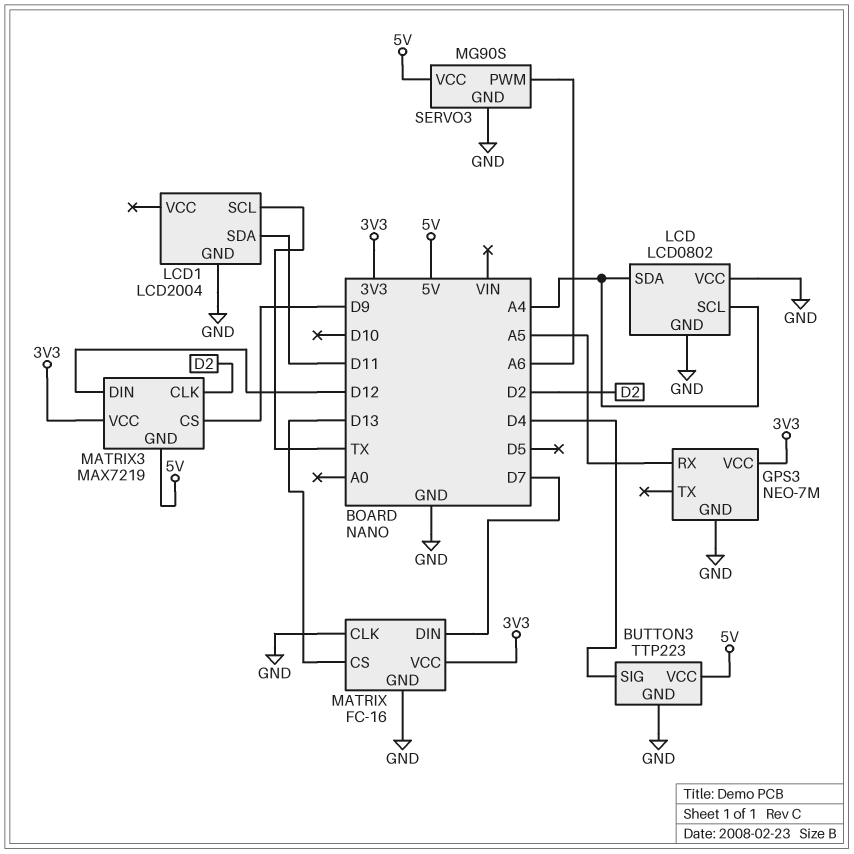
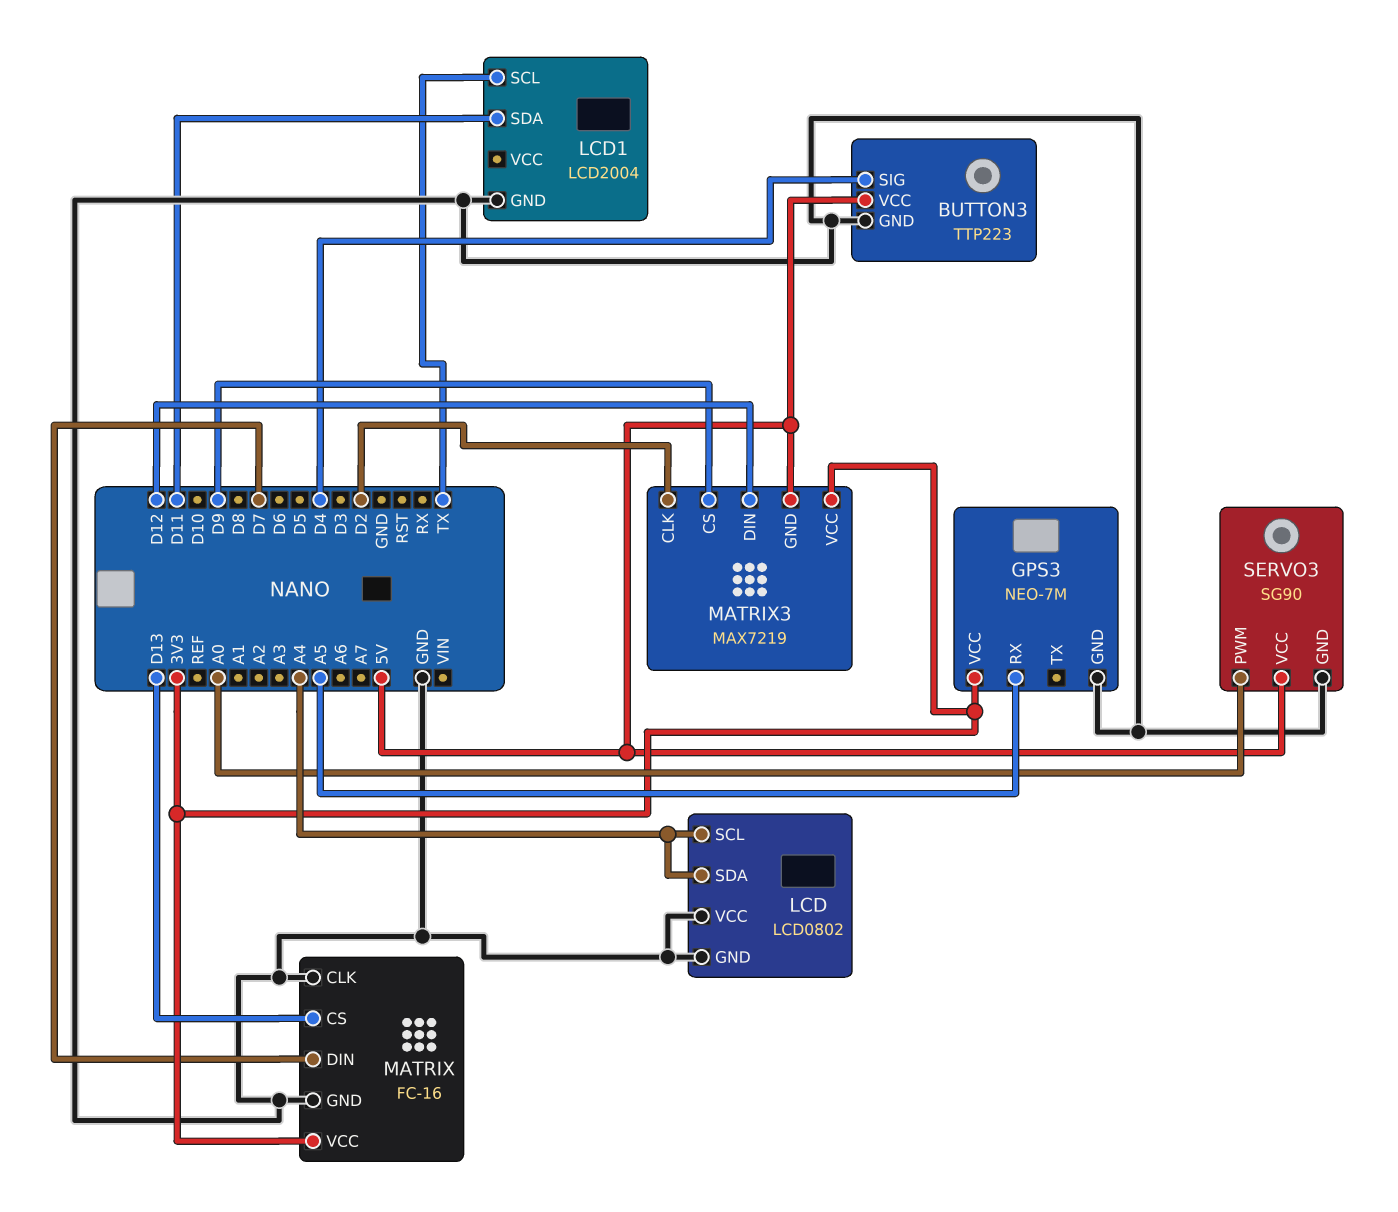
SERVO3: MG90S -> SG90
SERVO3 pin PWM: A6 -> A0

